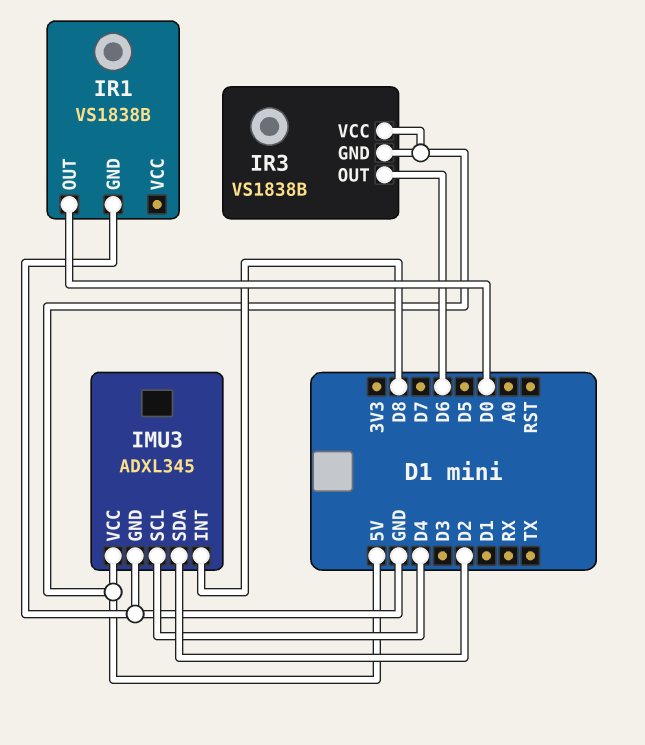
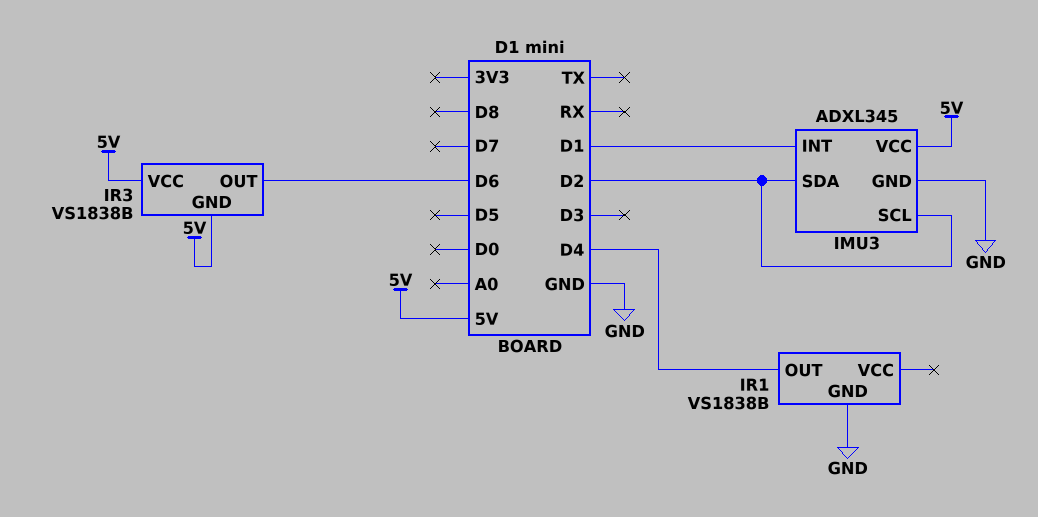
IMU3 pin INT: D8 -> D1
IMU3 pin SCL: D4 -> D2
IR1 pin OUT: D0 -> D4

